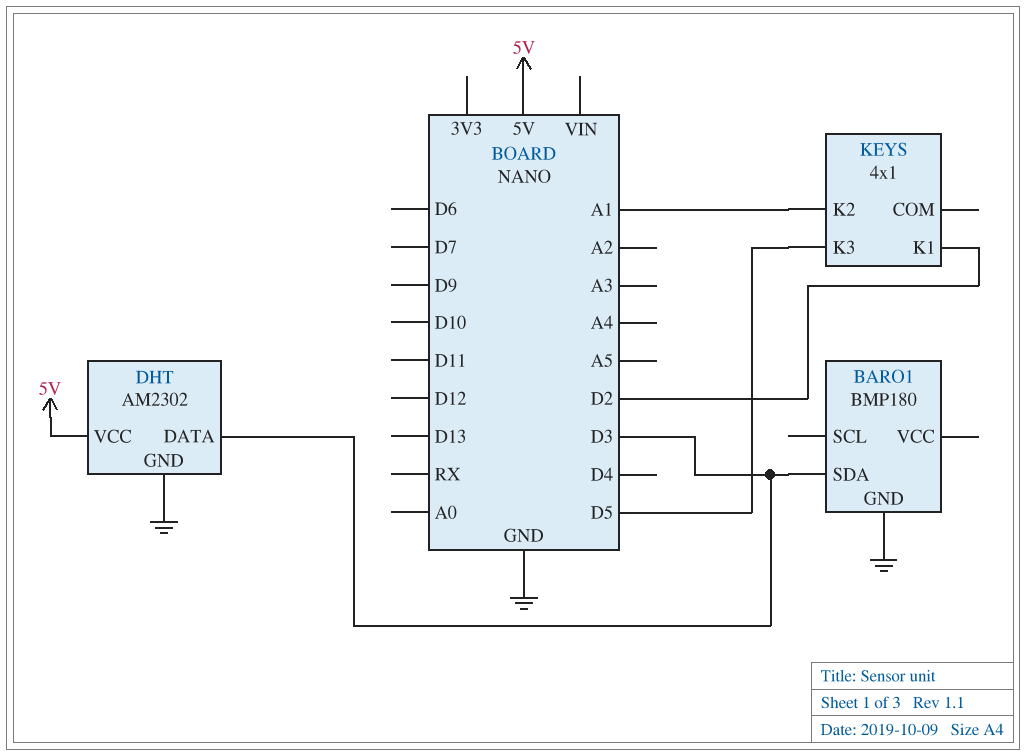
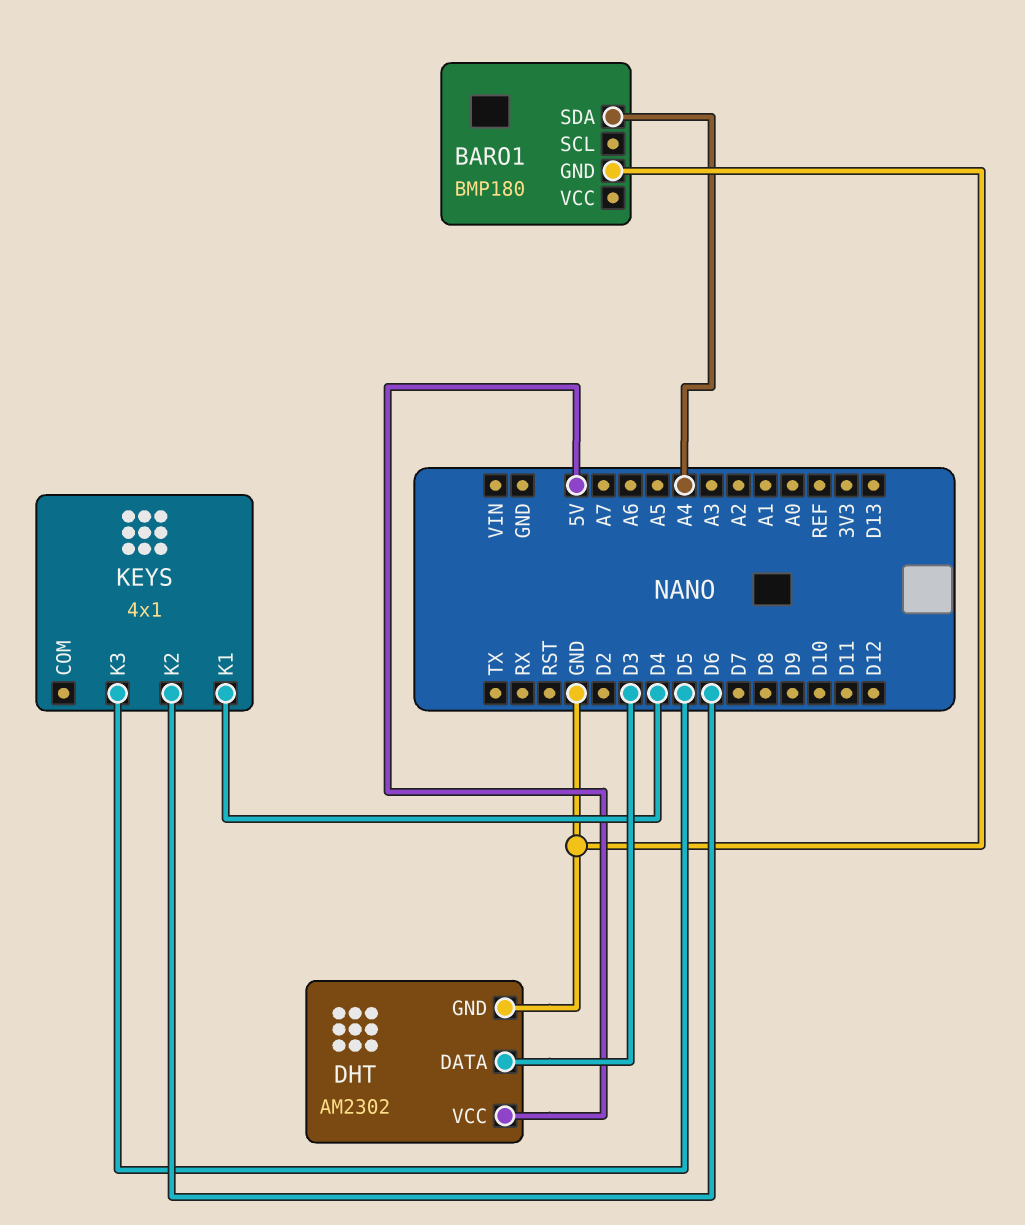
BARO1 pin SDA: D3 -> A4
KEYS pin K1: D2 -> D4
KEYS pin K2: A1 -> D6

